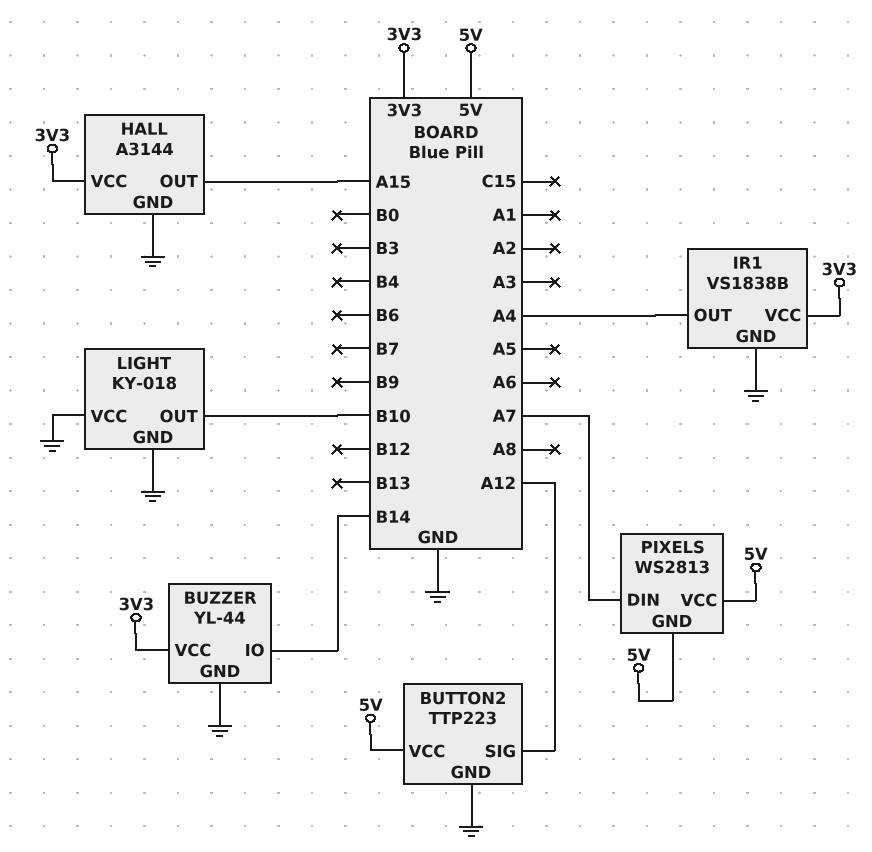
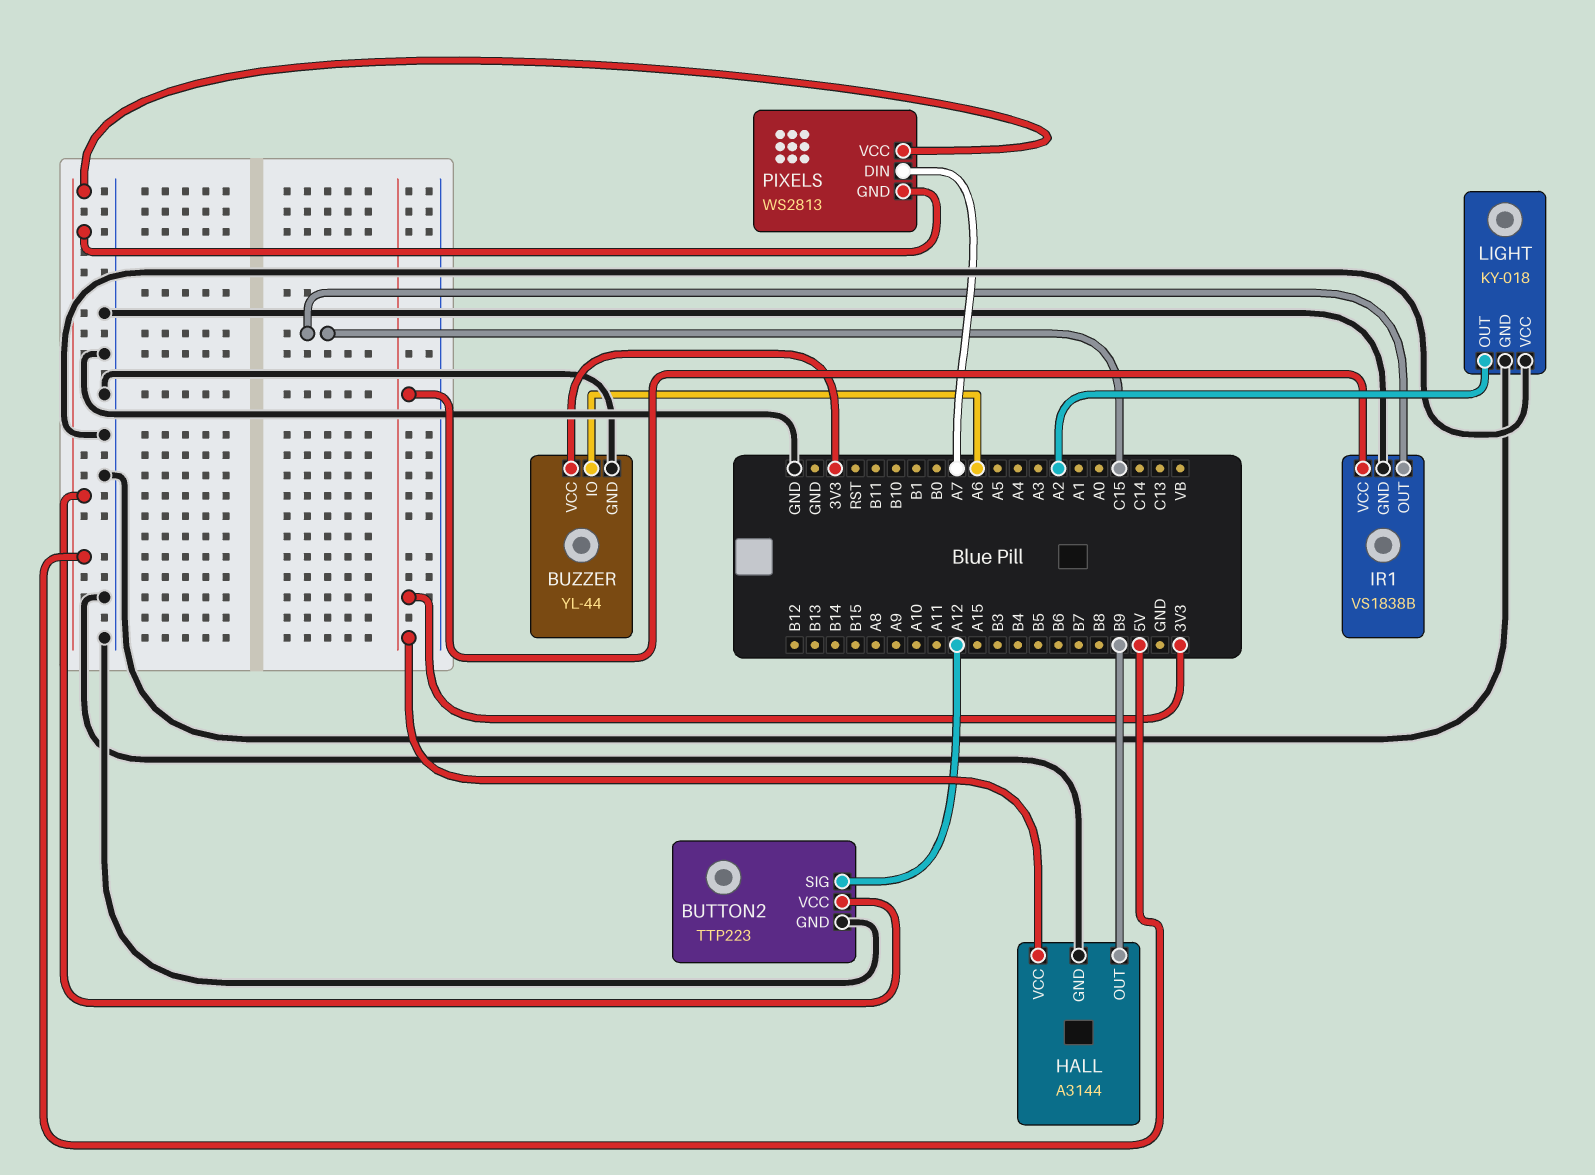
BUZZER pin IO: B14 -> A6
HALL pin OUT: A15 -> B9
IR1 pin OUT: A4 -> C15
LIGHT pin OUT: B10 -> A2

